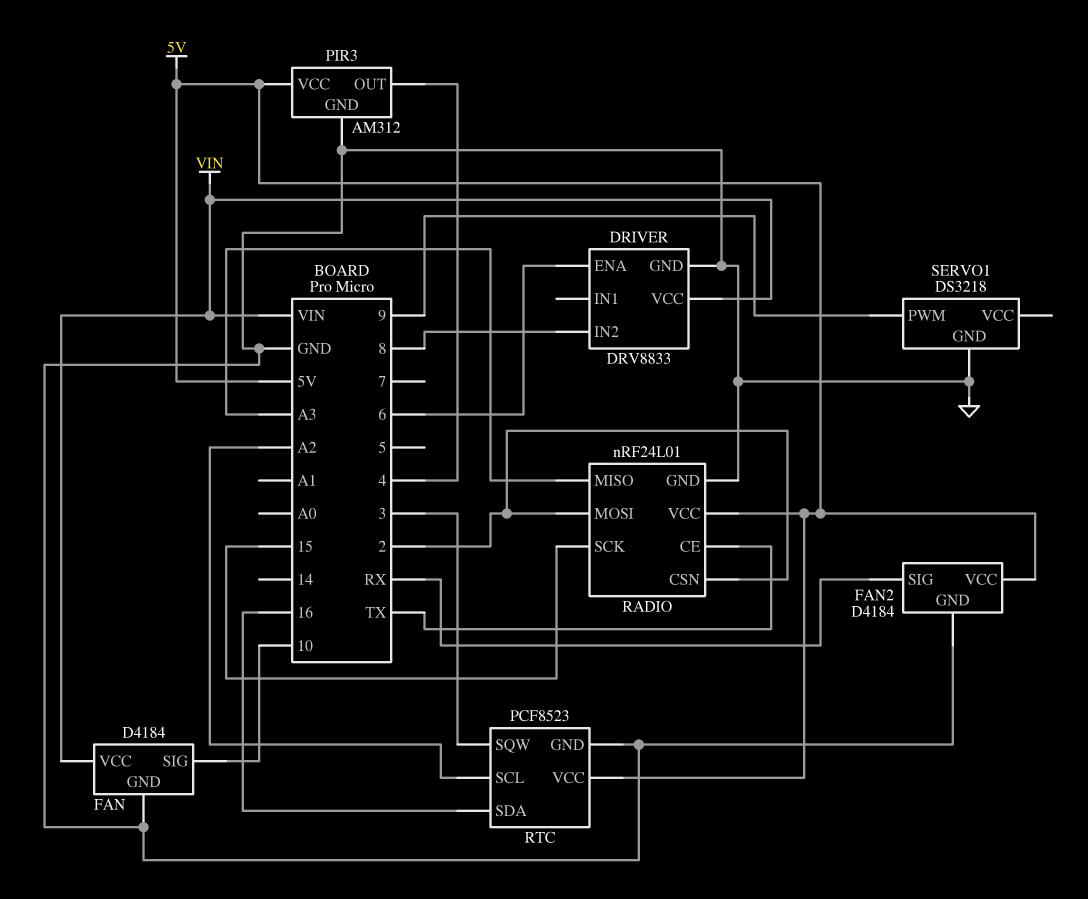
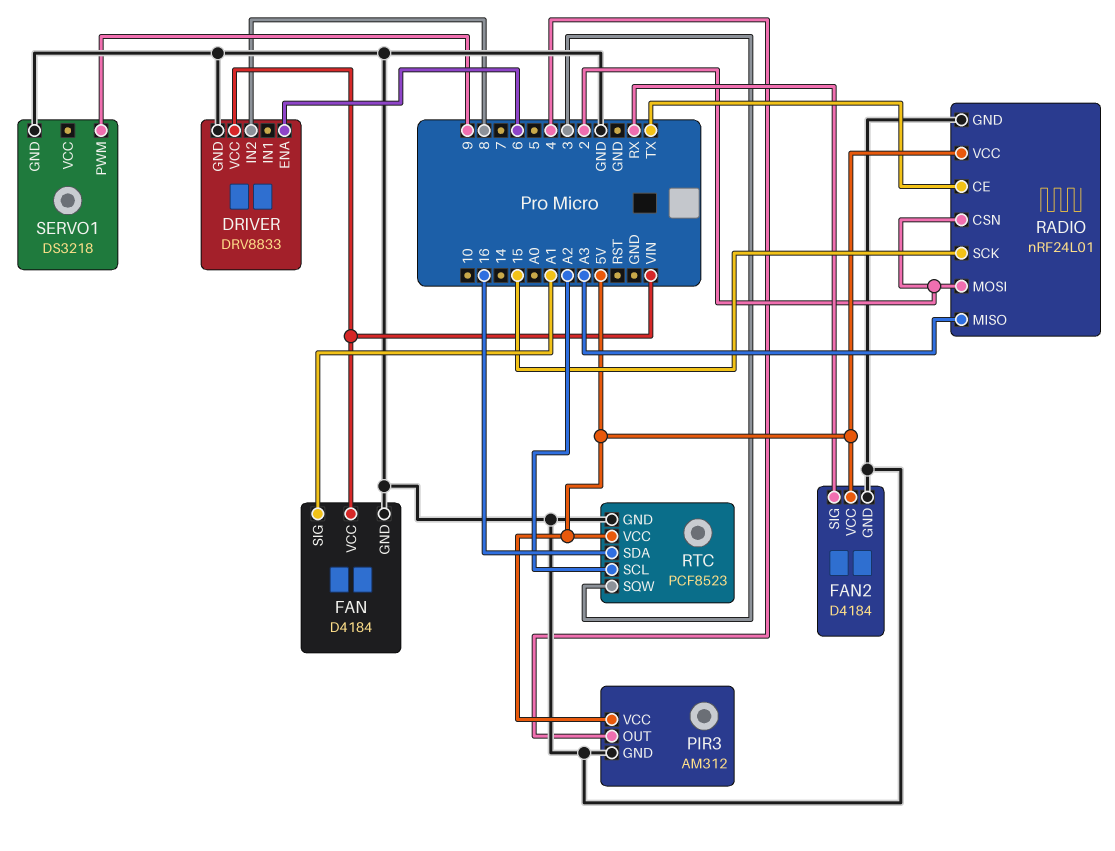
FAN pin SIG: 10 -> A1

